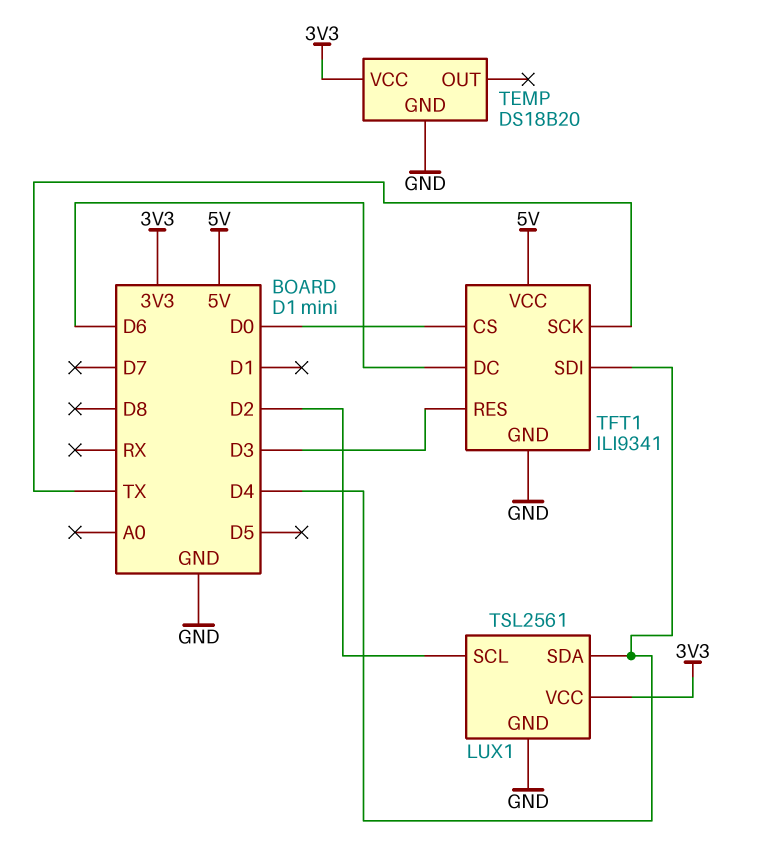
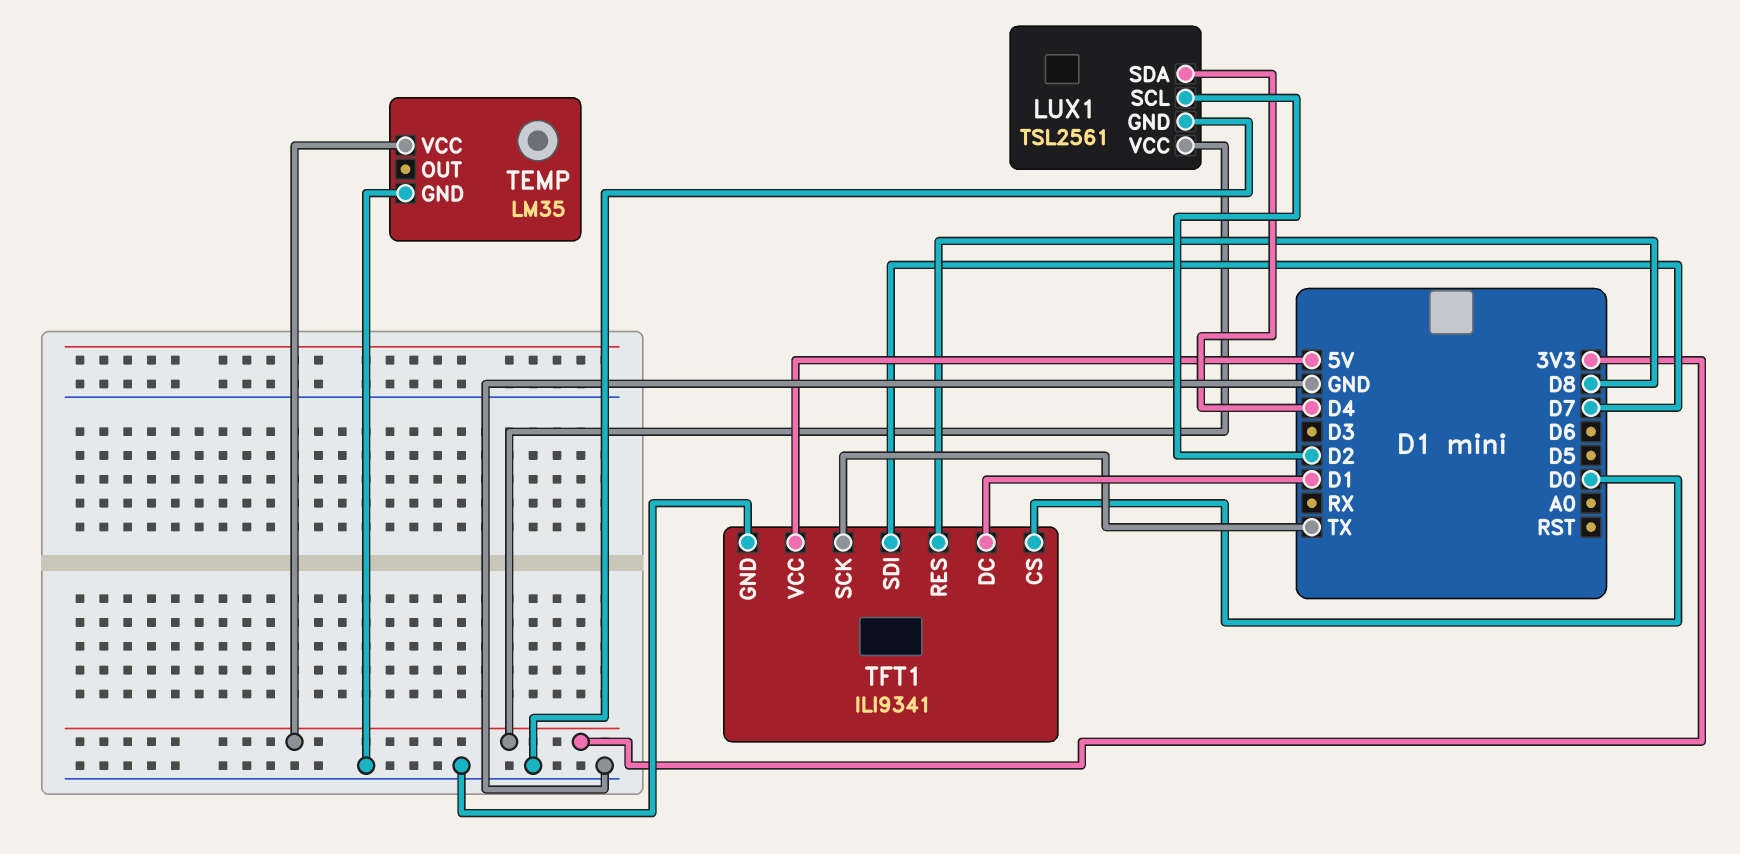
TEMP: DS18B20 -> LM35
TFT1 pin DC: D6 -> D1
TFT1 pin RES: D3 -> D8
TFT1 pin SDI: D4 -> D7

